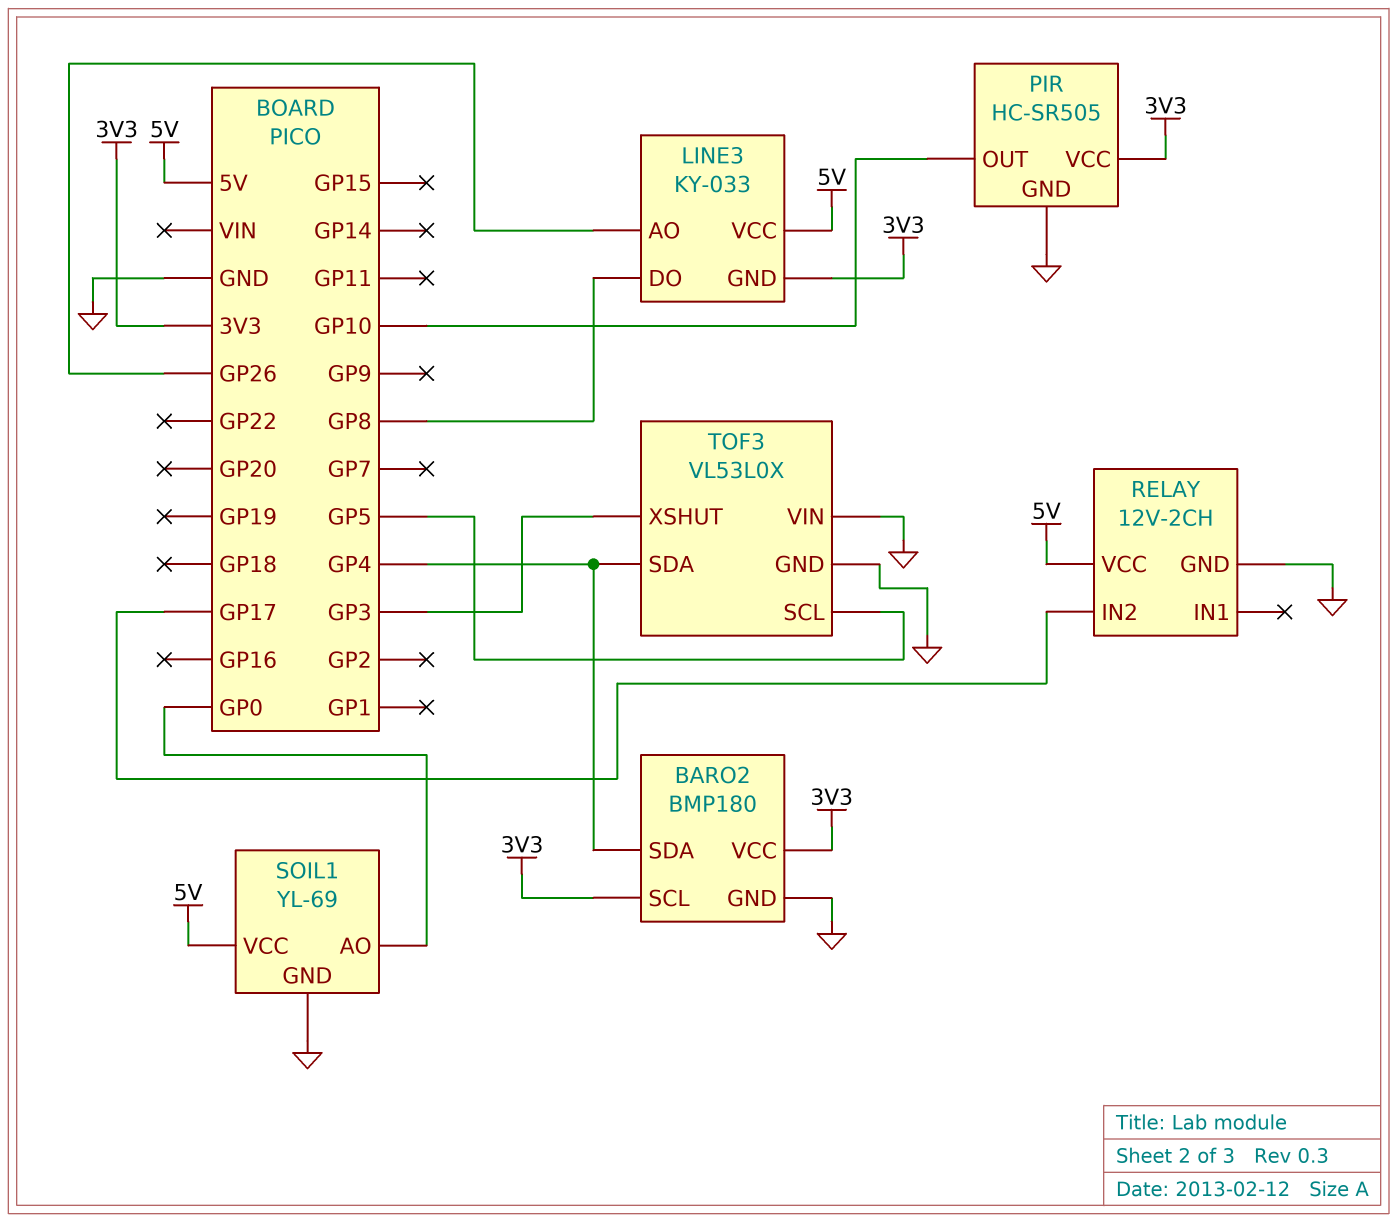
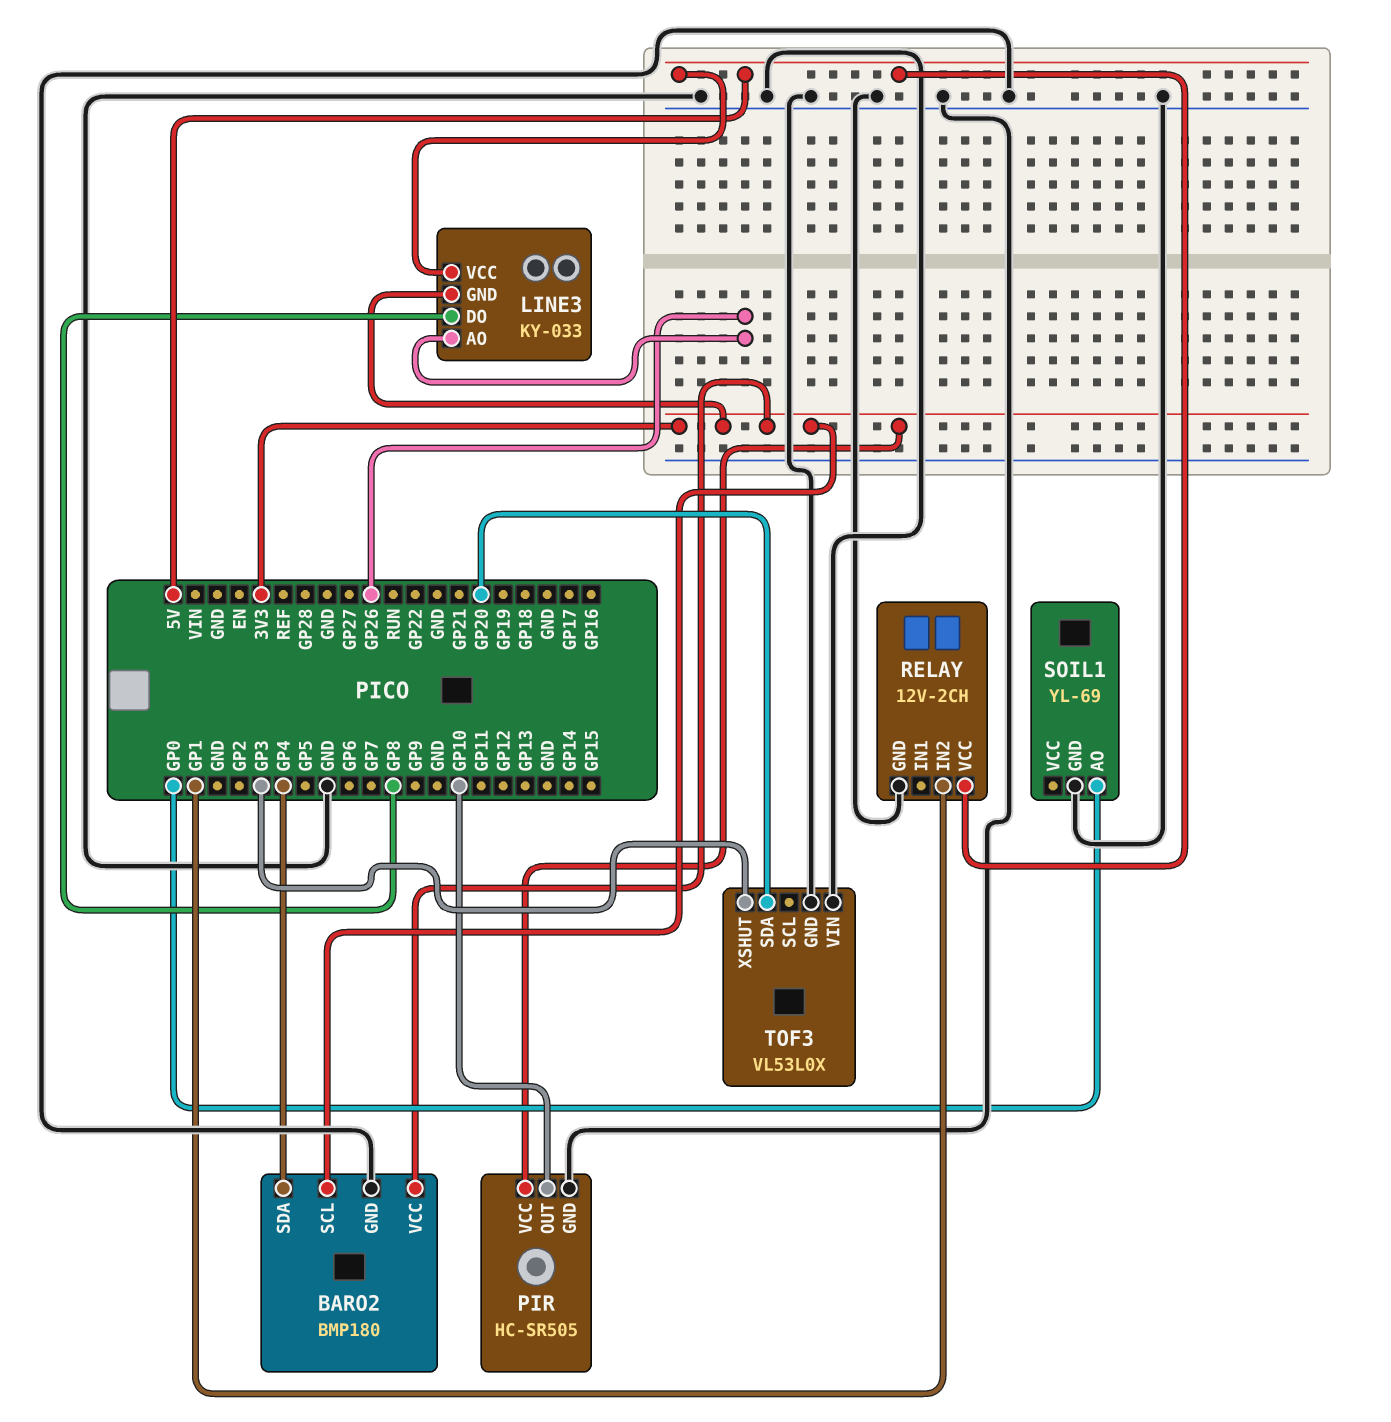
RELAY pin IN2: GP17 -> GP1
SOIL1 pin VCC: 5V -> none
TOF3 pin SCL: GP5 -> none
TOF3 pin SDA: GP4 -> GP20

